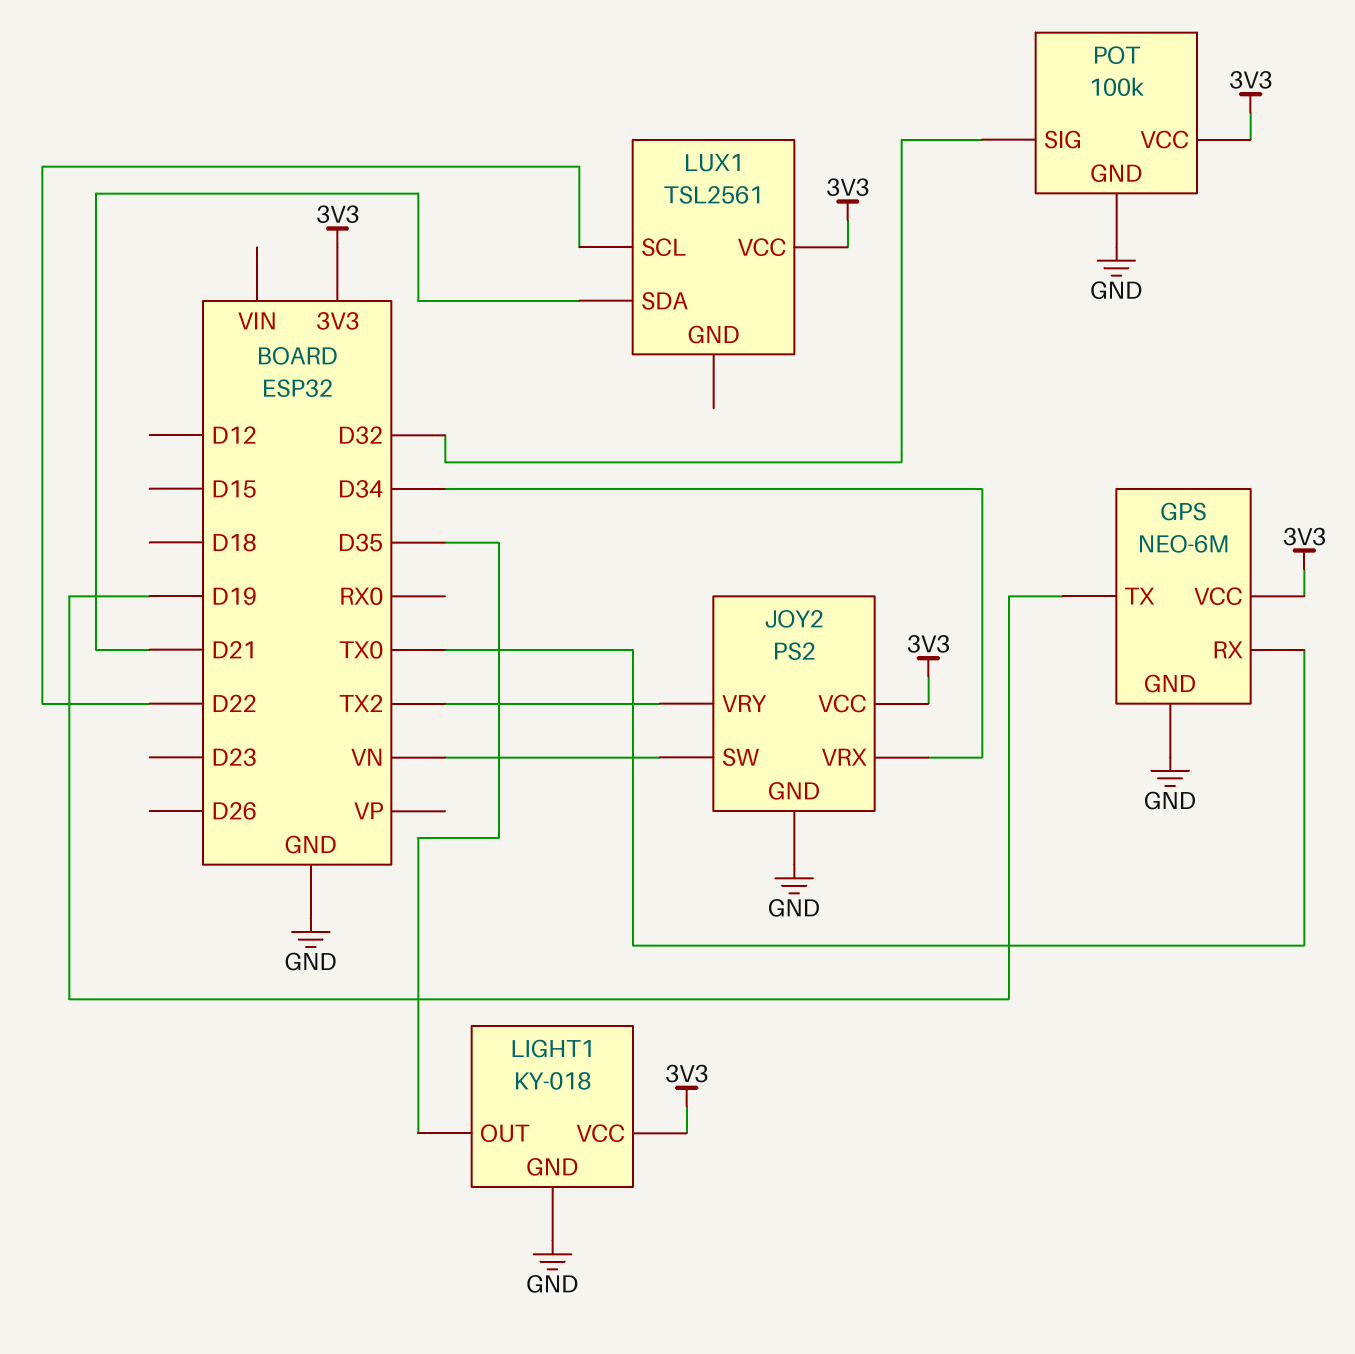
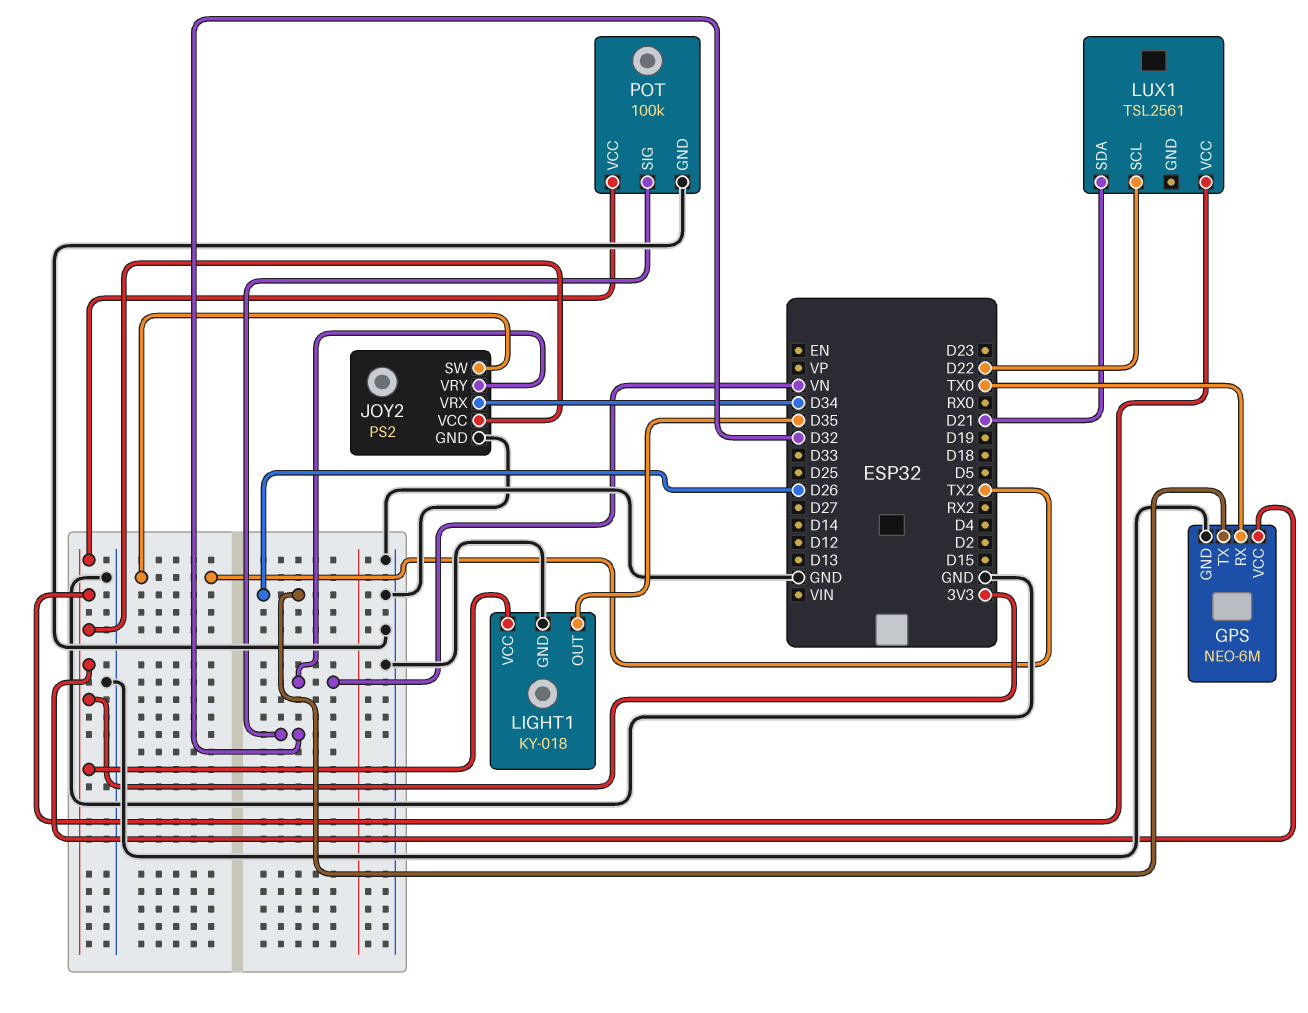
GPS pin TX: D19 -> D26
JOY2 pin SW: VN -> TX2
JOY2 pin VRY: TX2 -> VN

